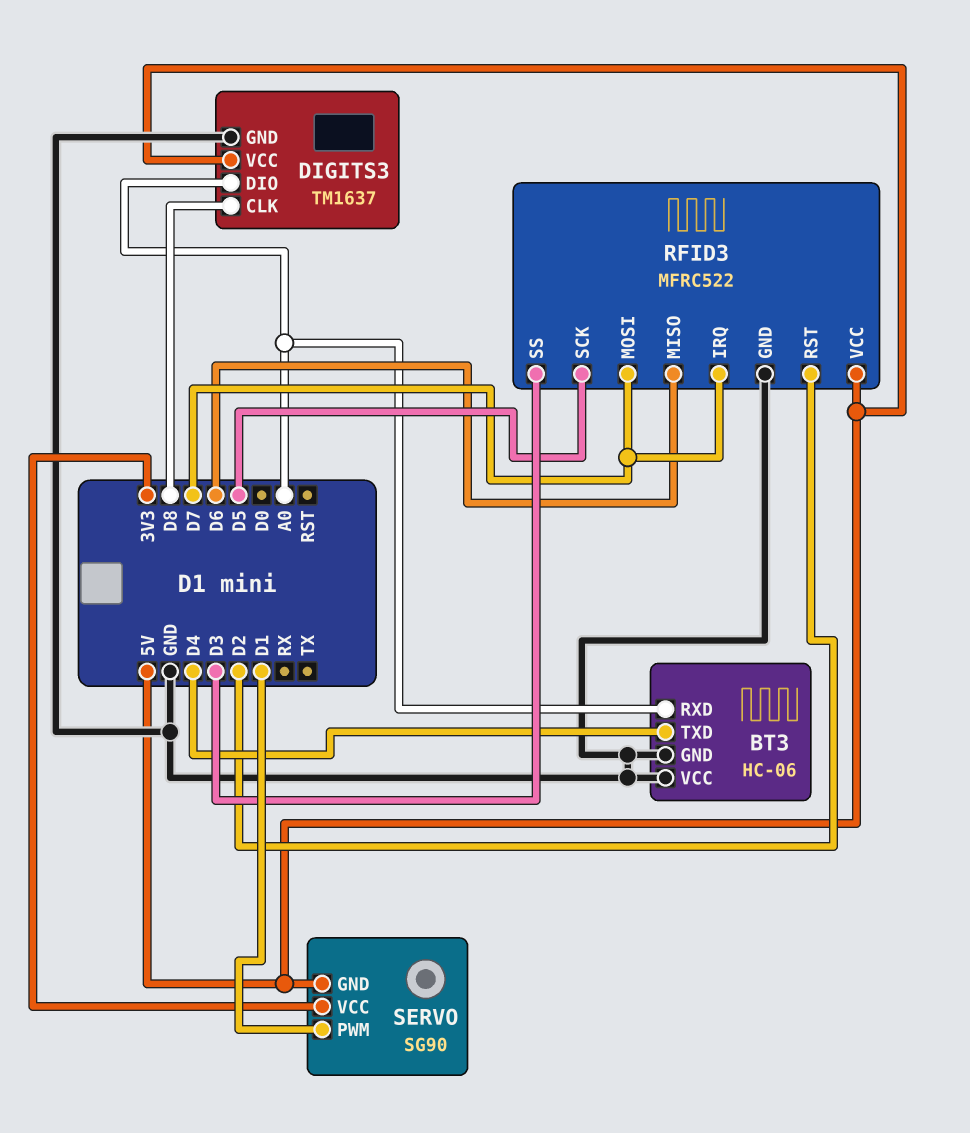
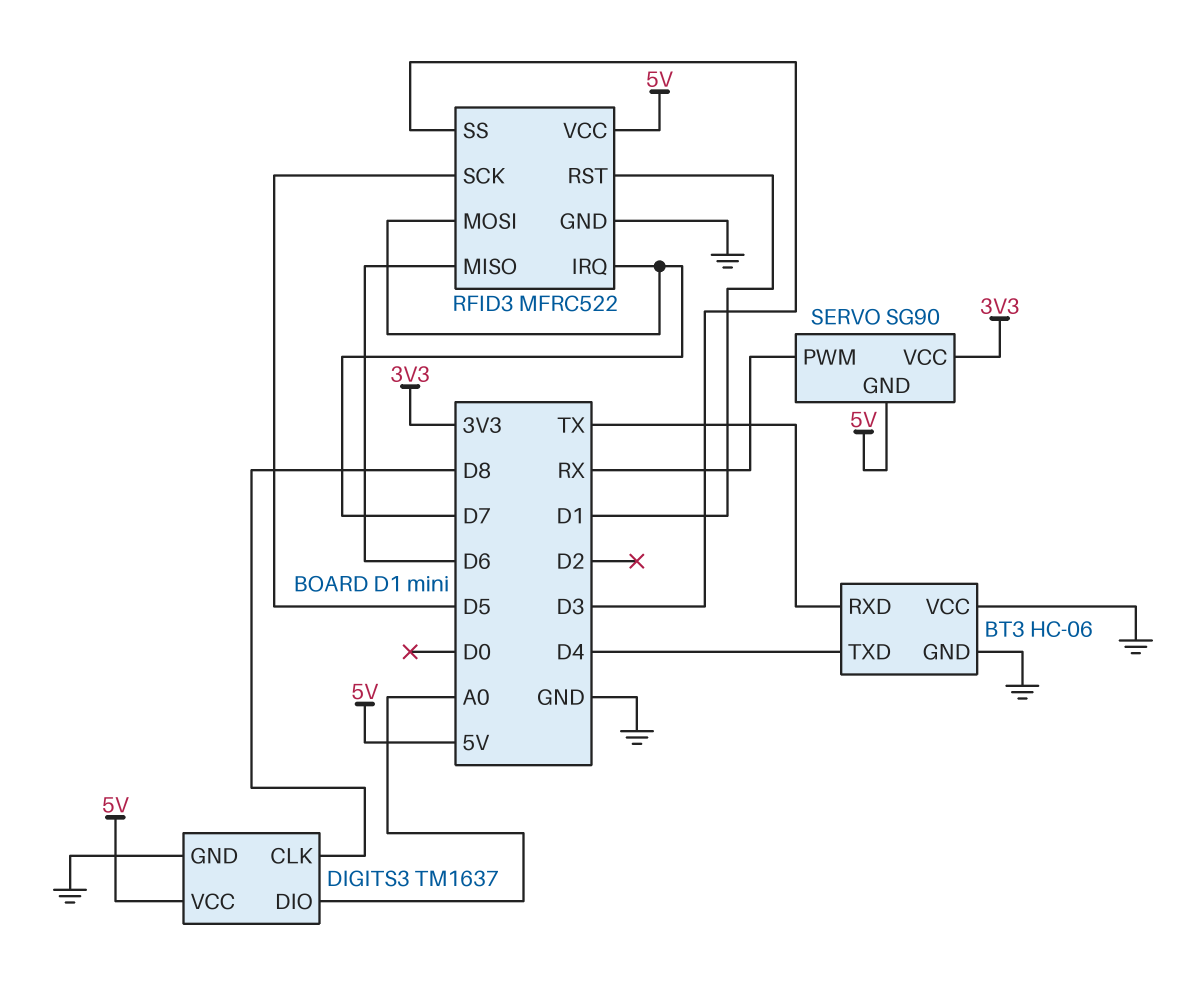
BT3 pin RXD: A0 -> TX
RFID3 pin RST: D2 -> D1
SERVO pin PWM: D1 -> RX

